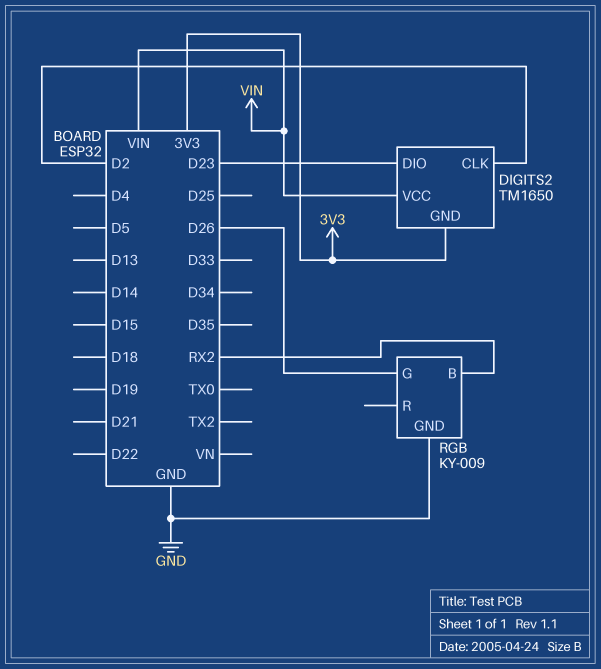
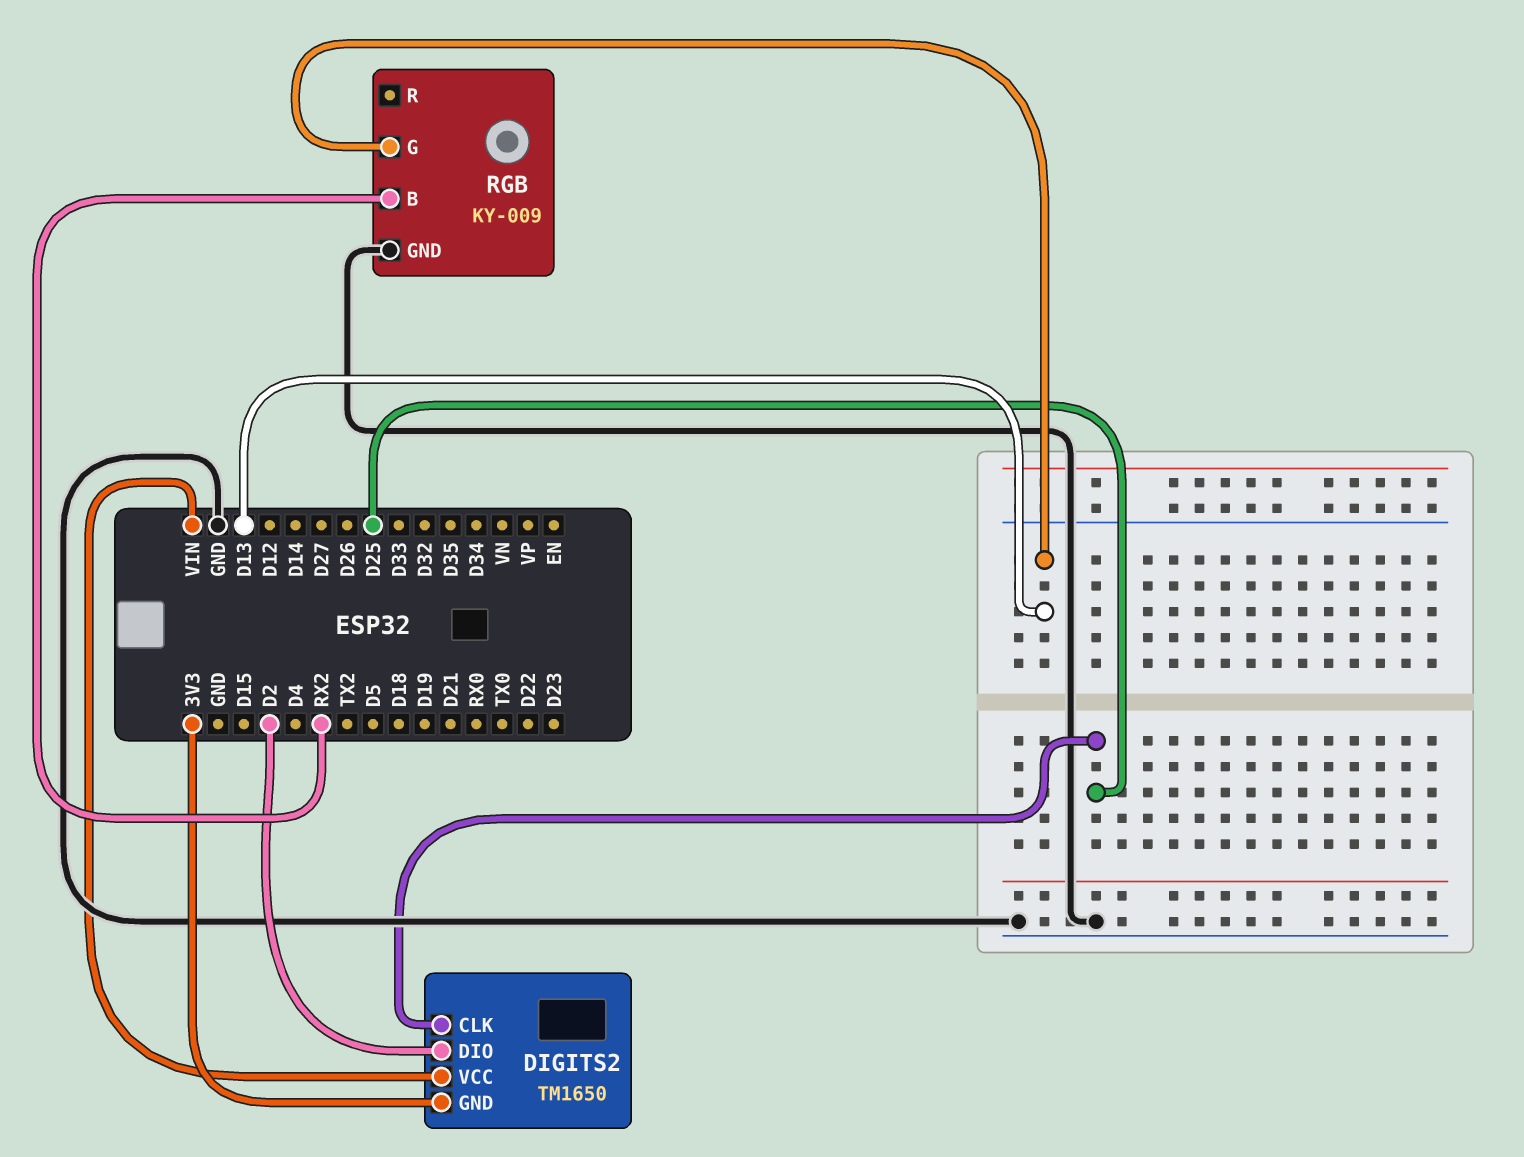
DIGITS2 pin CLK: D2 -> D25
DIGITS2 pin DIO: D23 -> D2
RGB pin G: D26 -> D13

